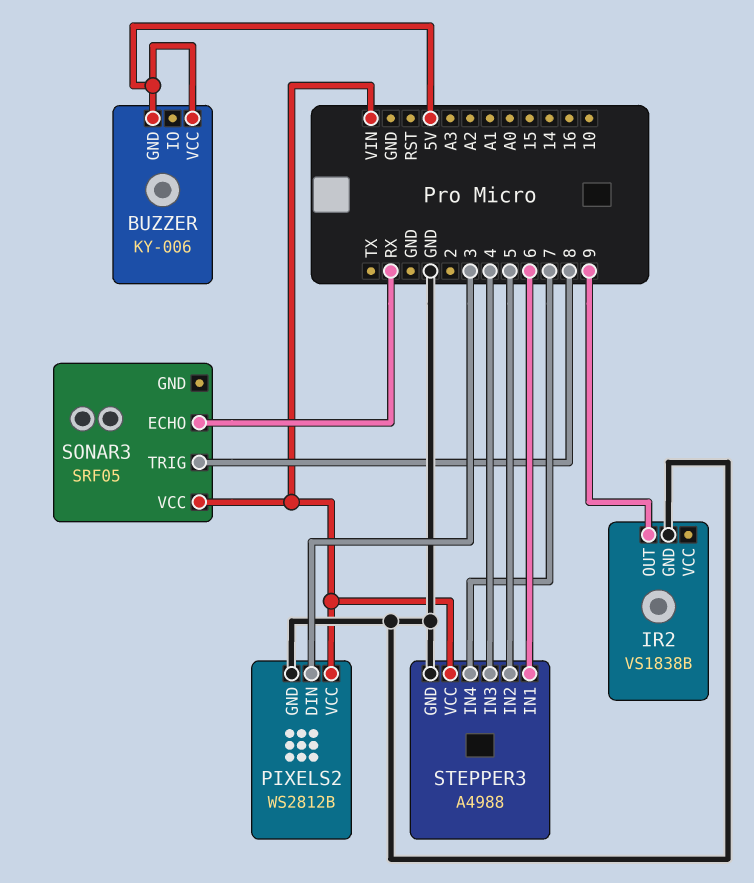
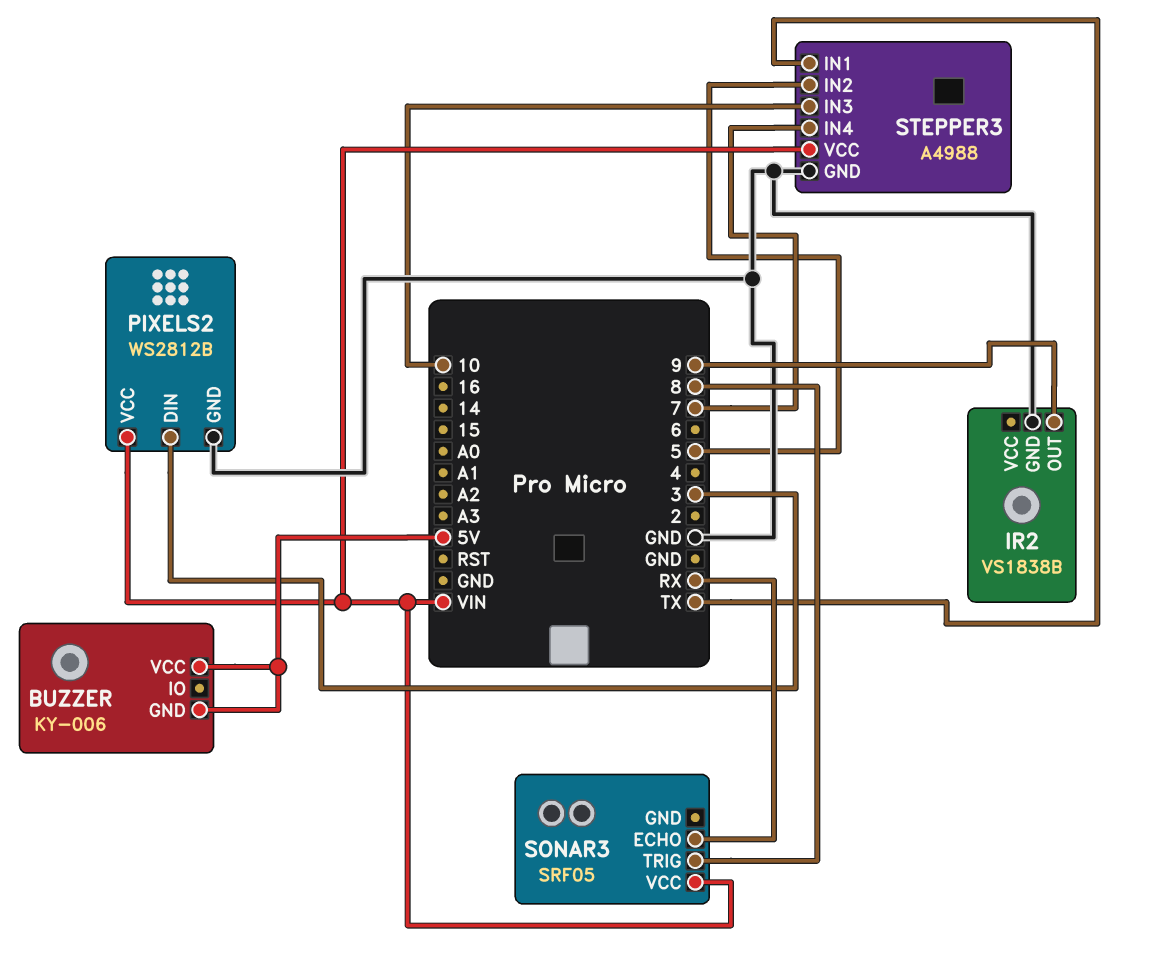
STEPPER3 pin IN1: 6 -> TX
STEPPER3 pin IN3: 4 -> 10

